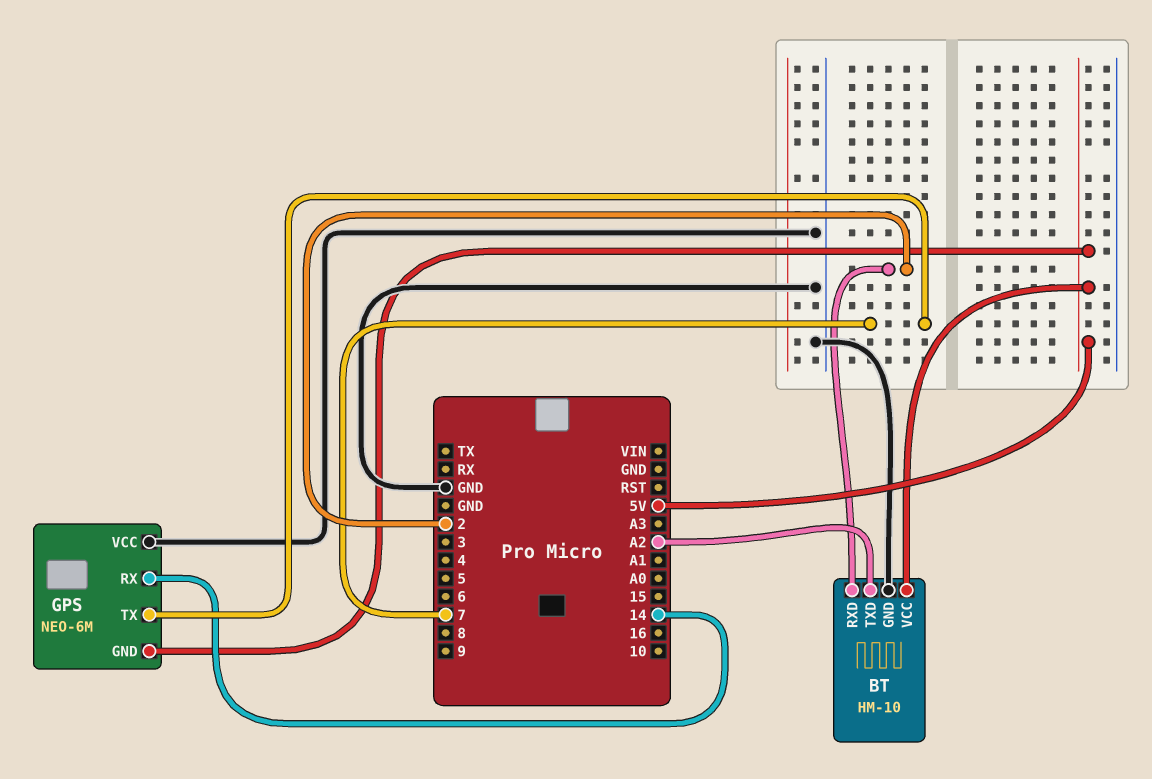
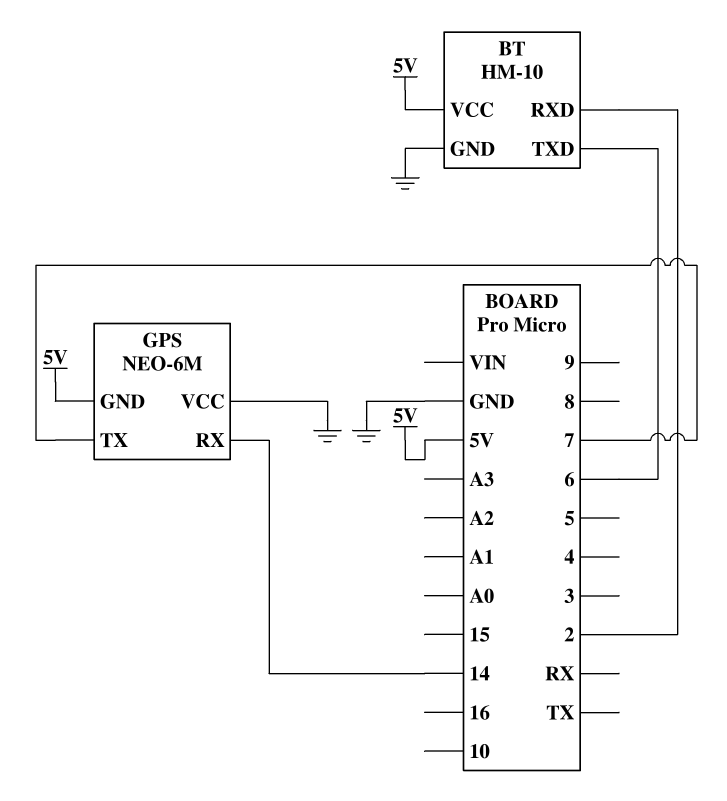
BT pin TXD: A2 -> 6

